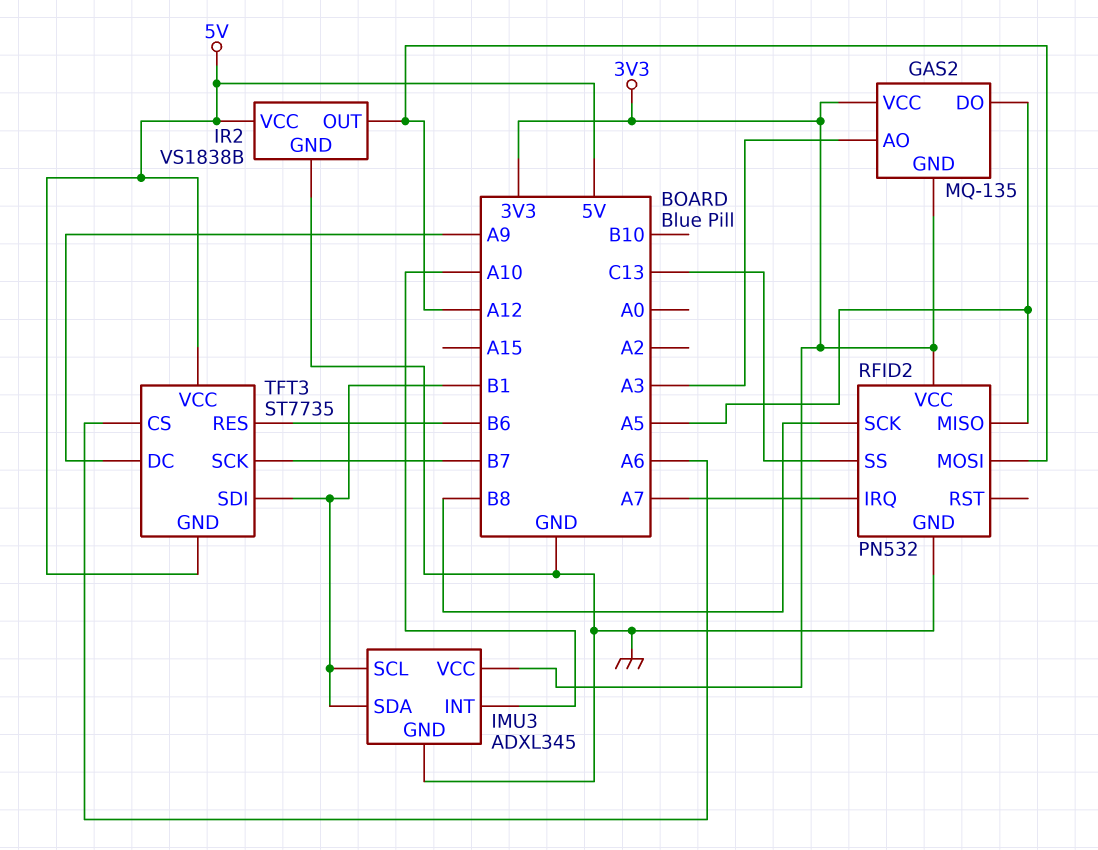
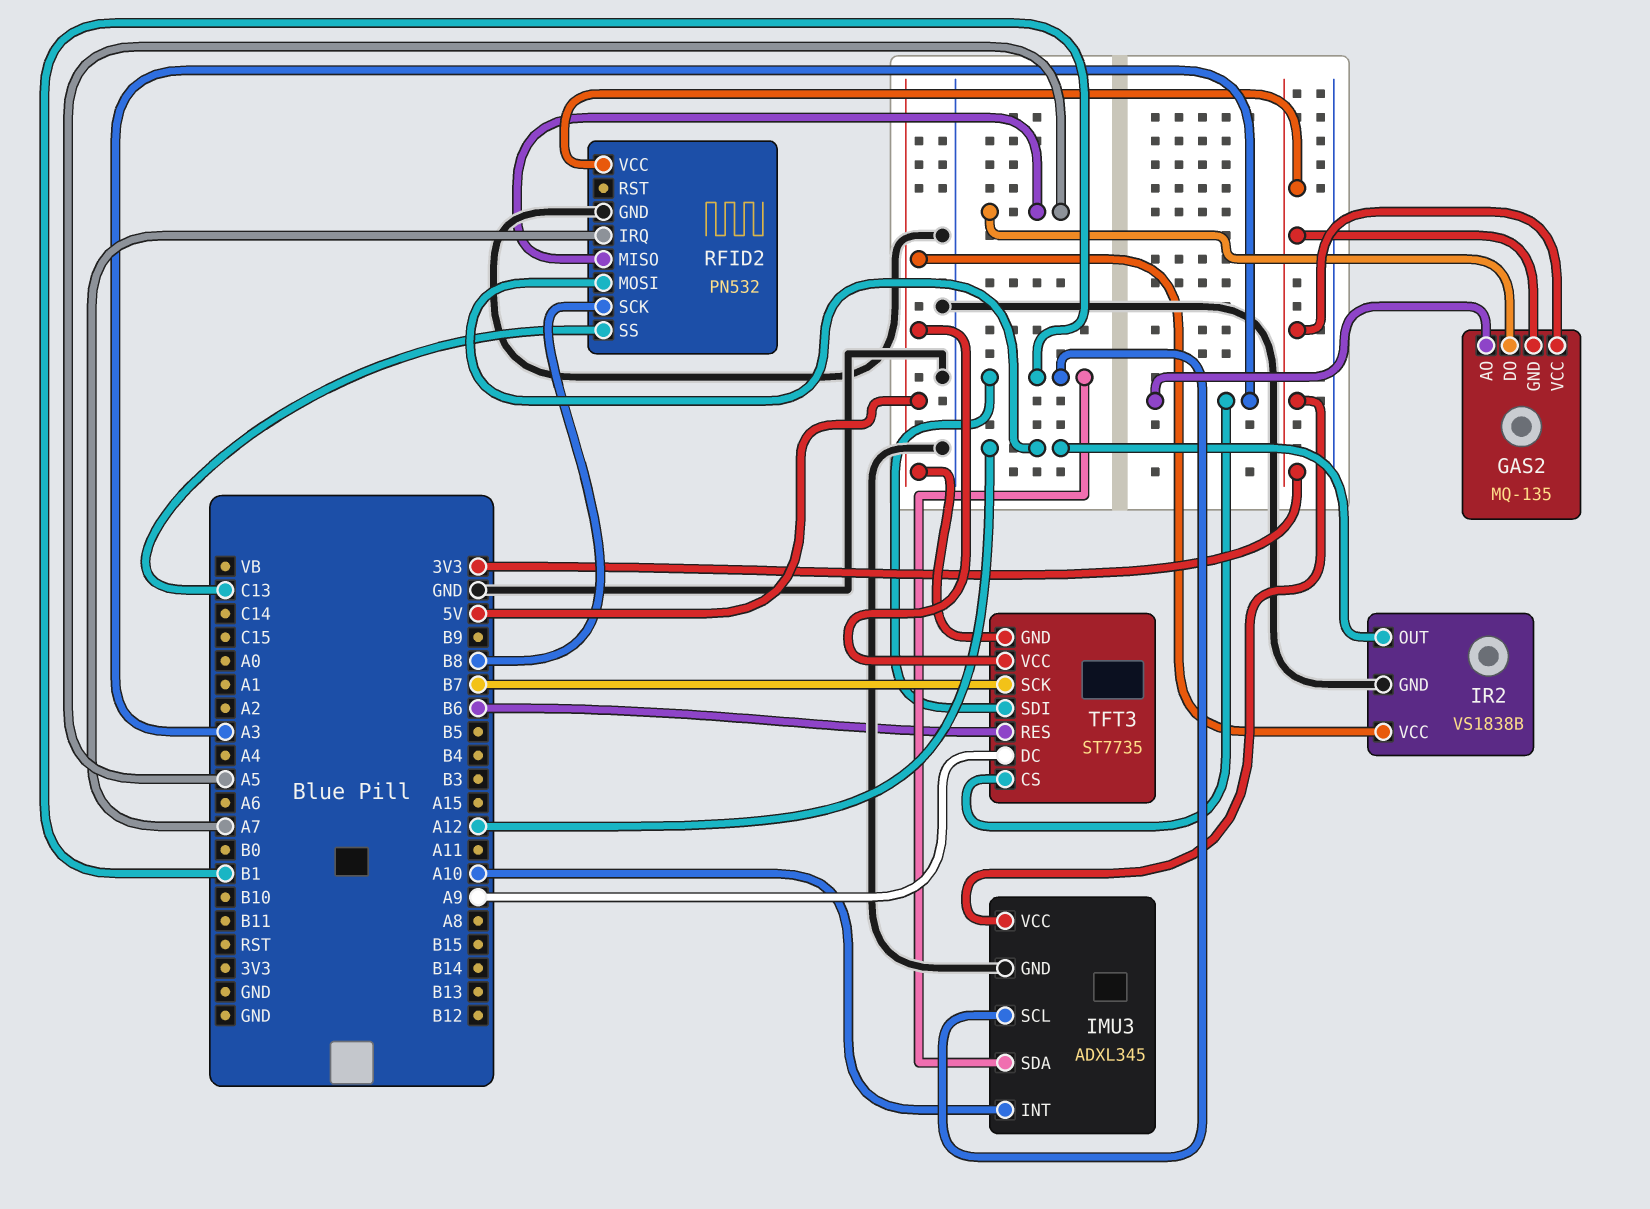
TFT3 pin CS: A6 -> A3

